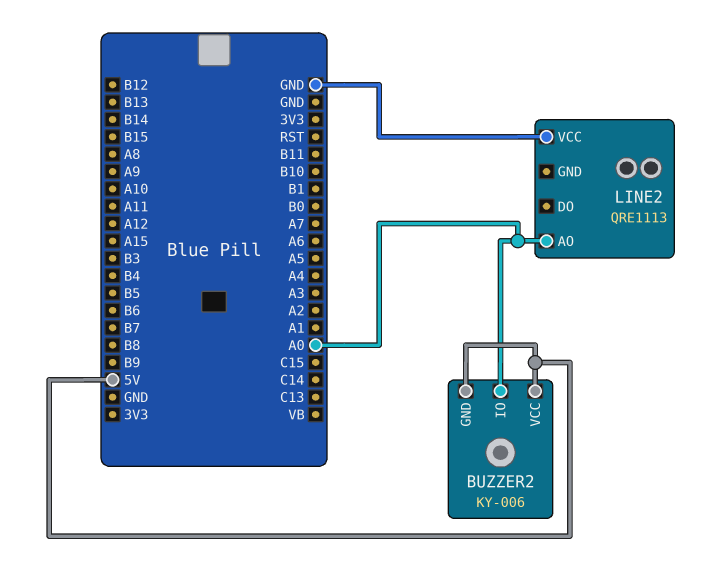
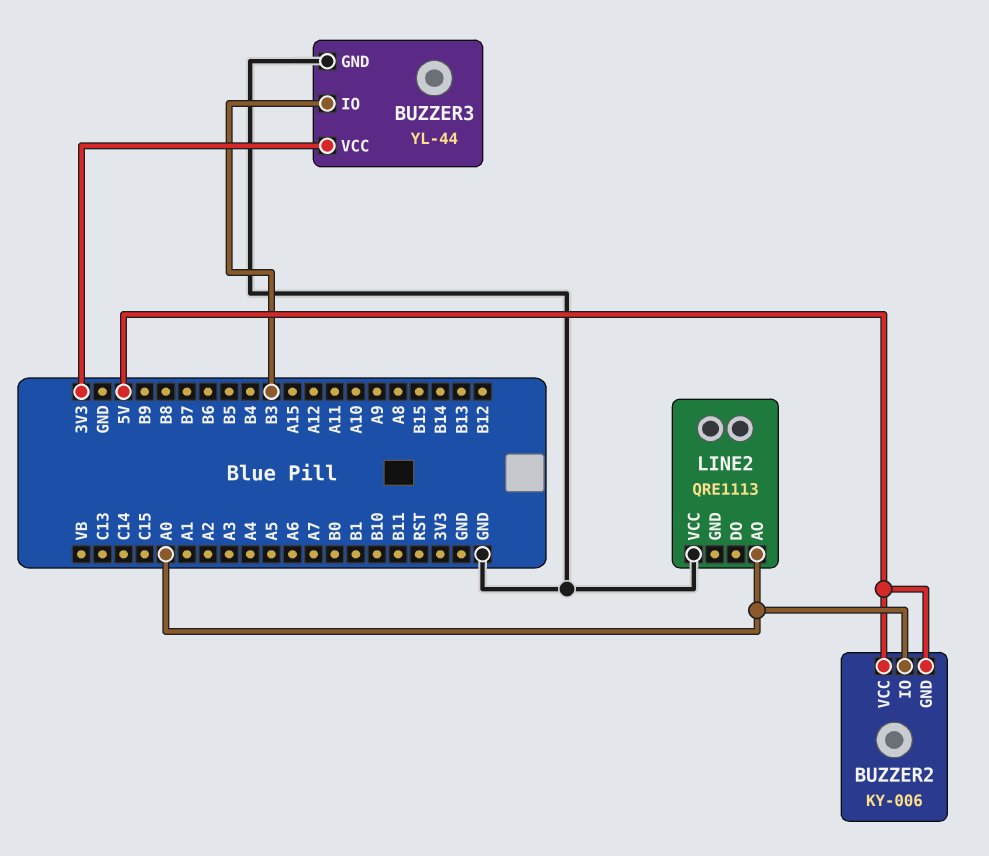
BUZZER3: none -> YL-44
BUZZER3 pin GND: none -> GND
BUZZER3 pin IO: none -> B3
BUZZER3 pin VCC: none -> 3V3

